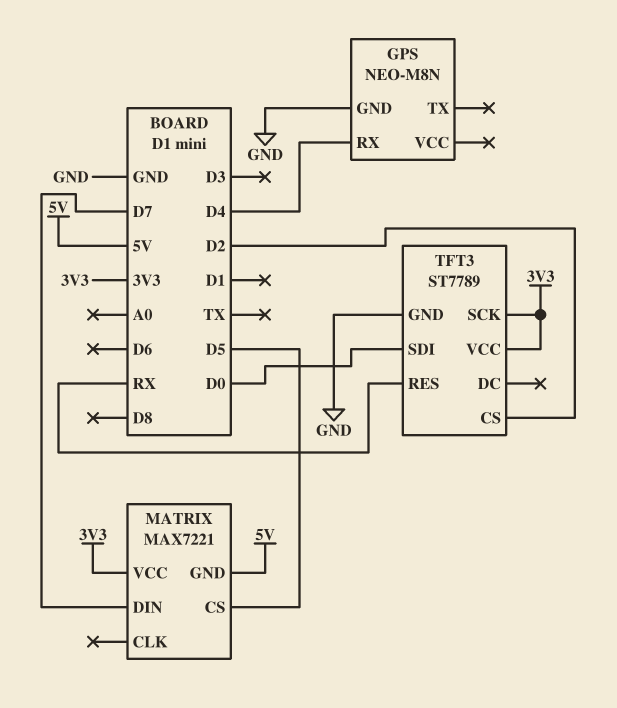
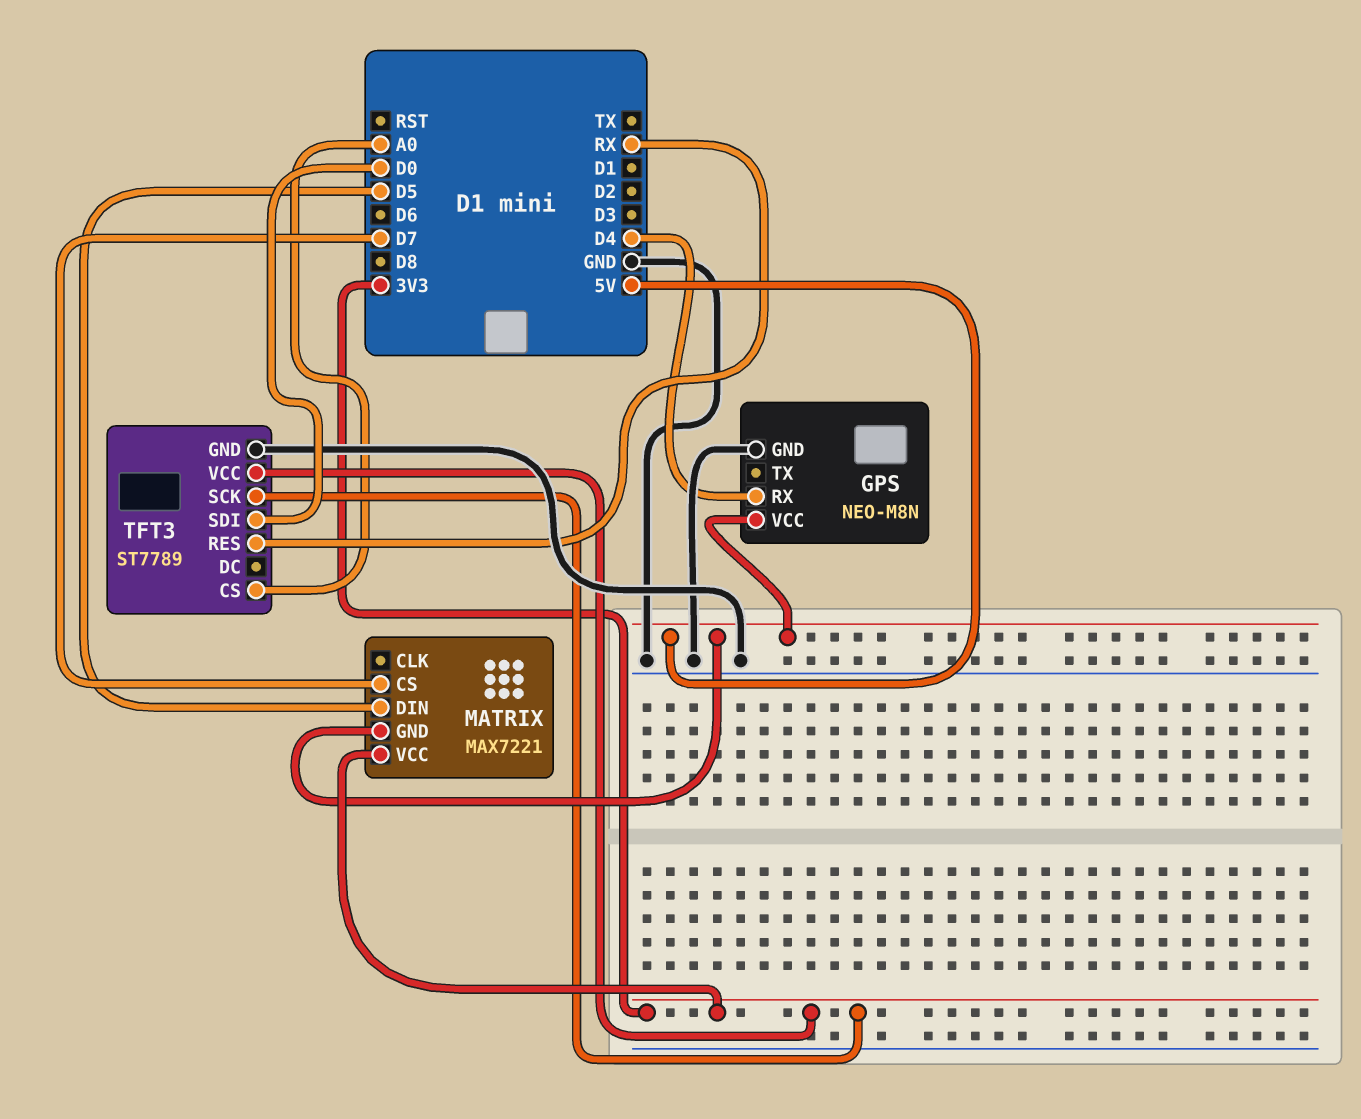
GPS pin VCC: none -> 5V
MATRIX pin CS: D5 -> D7
MATRIX pin DIN: D7 -> D5
TFT3 pin CS: D2 -> A0

